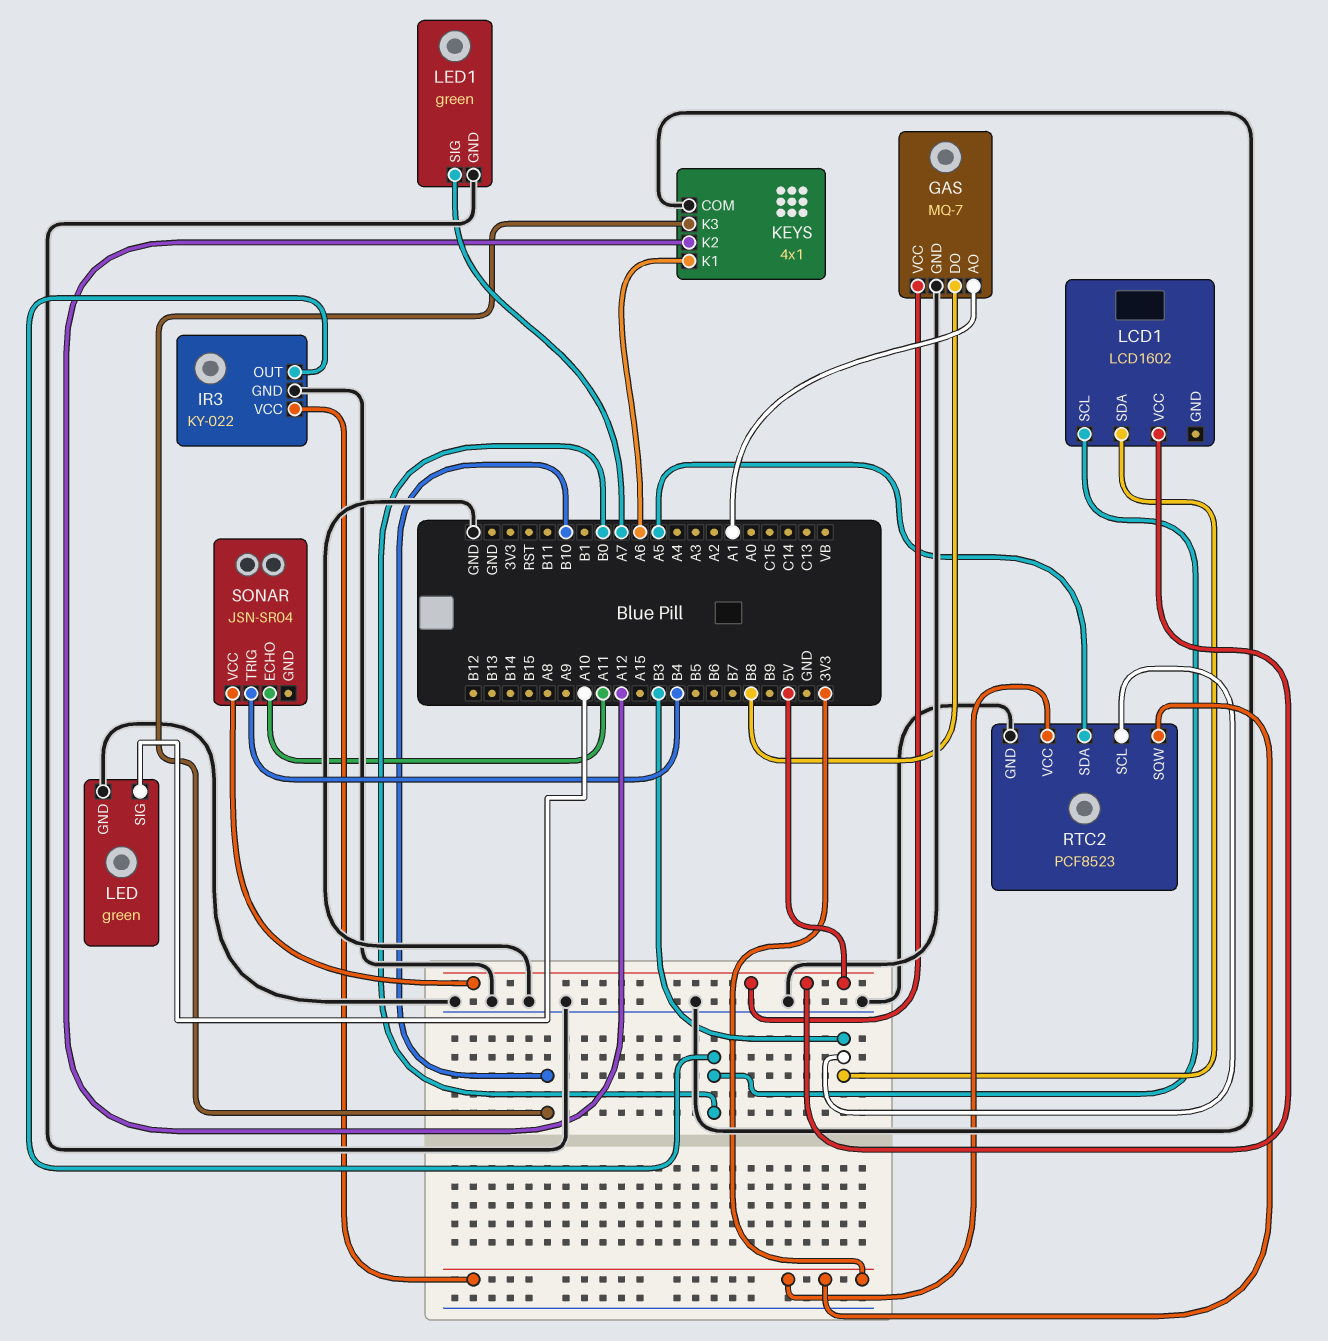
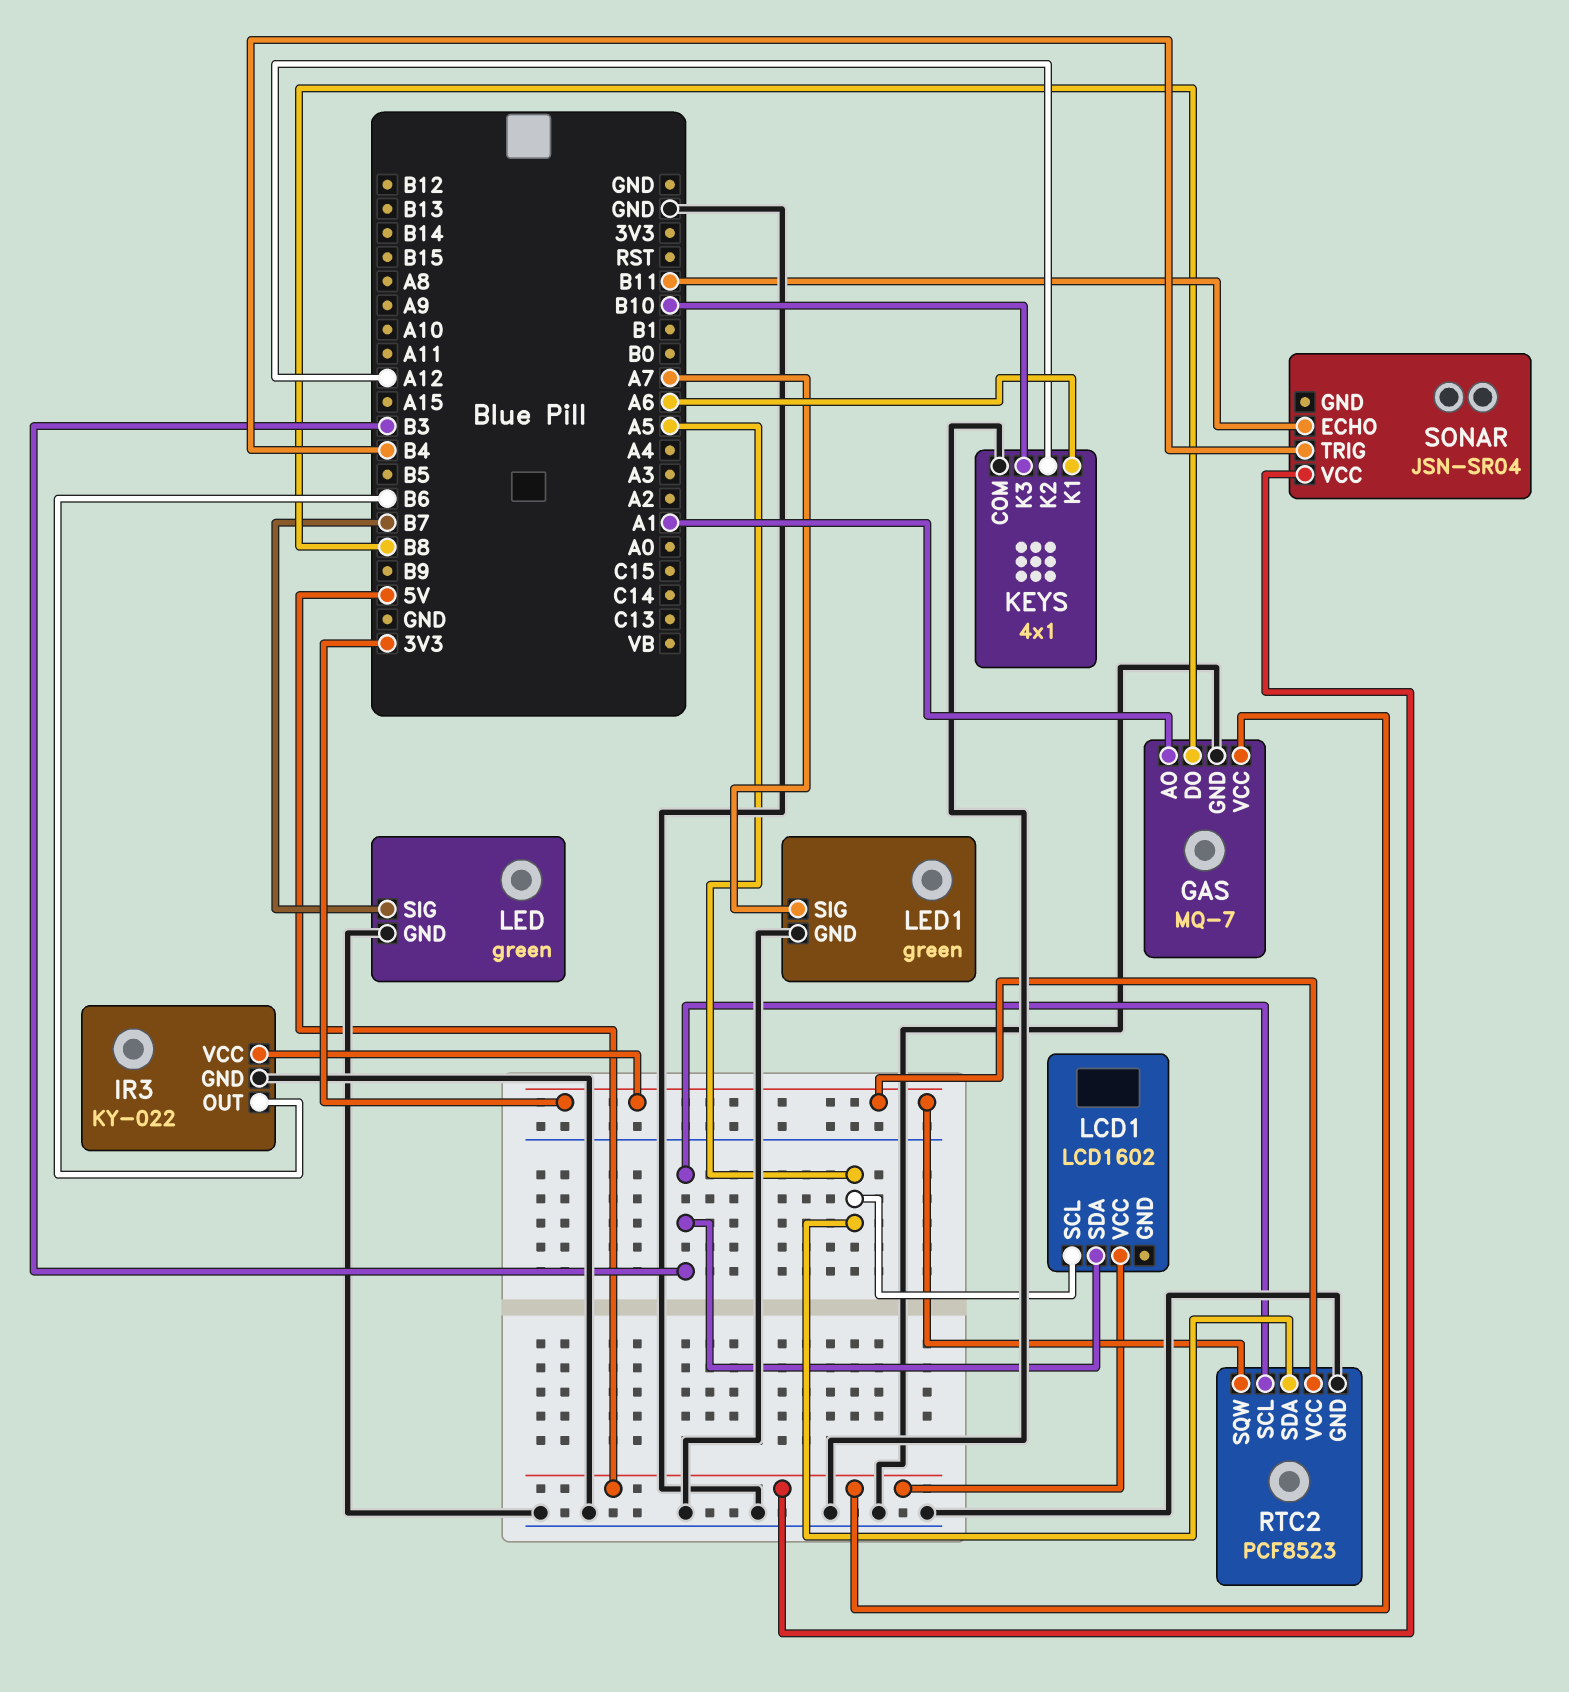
IR3 pin OUT: B0 -> B6
LCD1 pin SCL: B0 -> A5
LED pin SIG: A10 -> B7
SONAR pin ECHO: A11 -> B11

